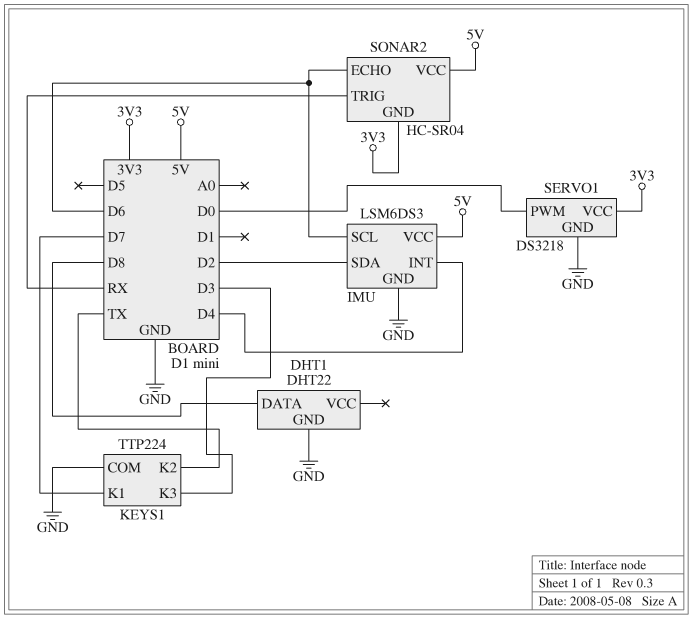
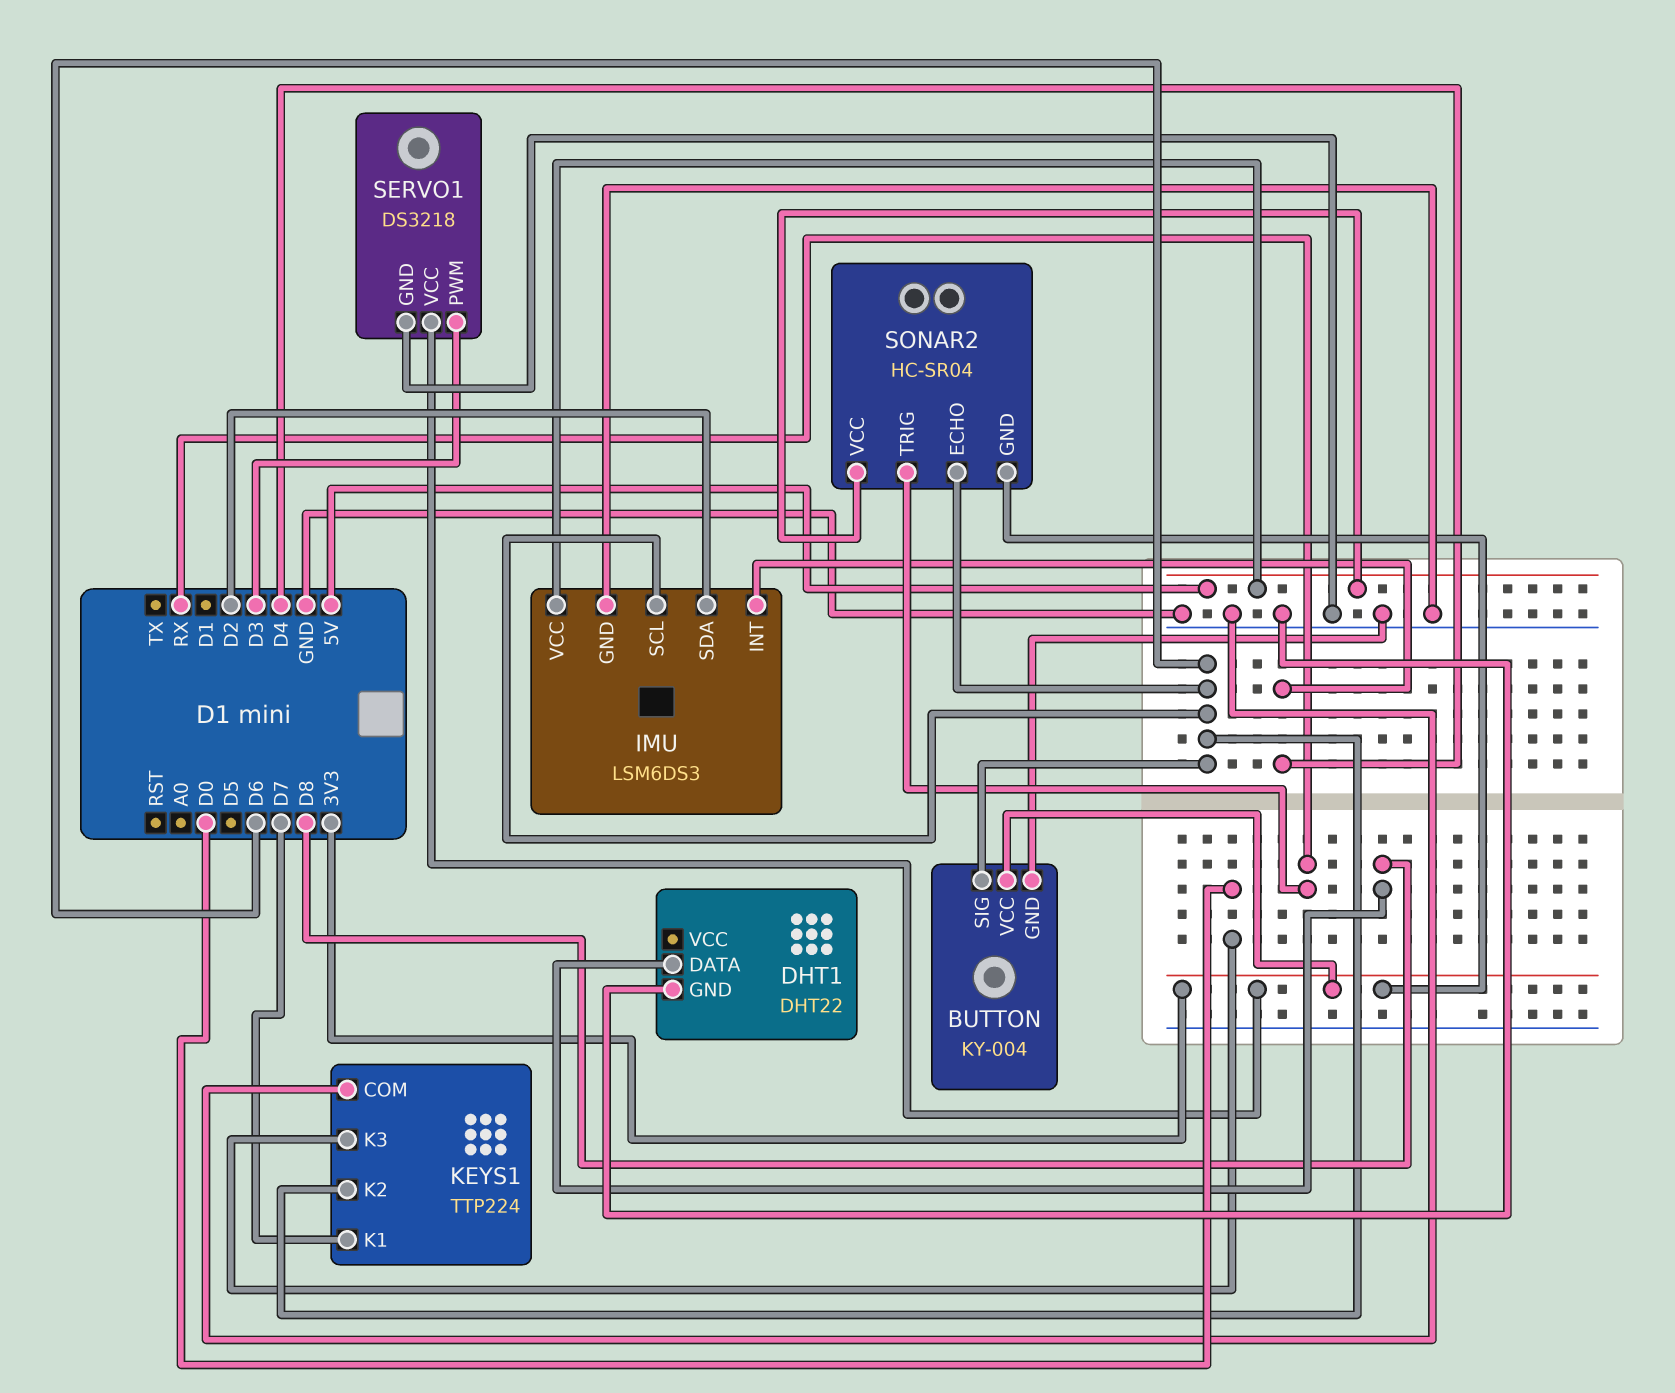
BUTTON: none -> KY-004
BUTTON pin GND: none -> GND
BUTTON pin SIG: none -> D6
BUTTON pin VCC: none -> 3V3
KEYS1 pin K2: TX -> D6
KEYS1 pin K3: D3 -> D0
SERVO1 pin PWM: D0 -> D3

